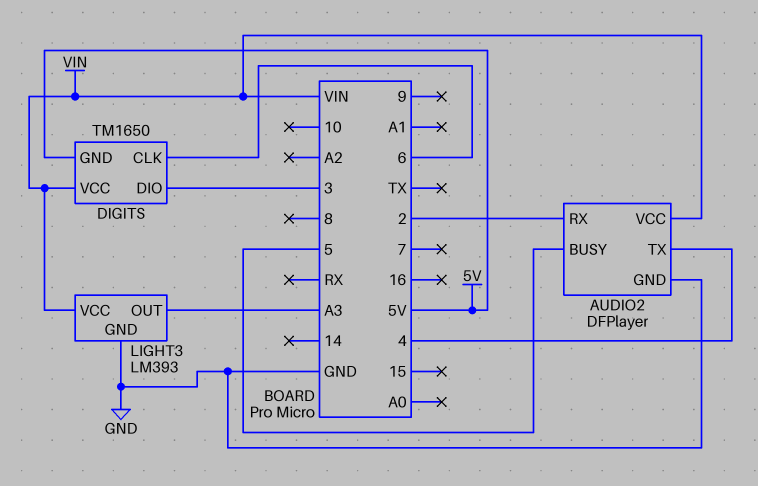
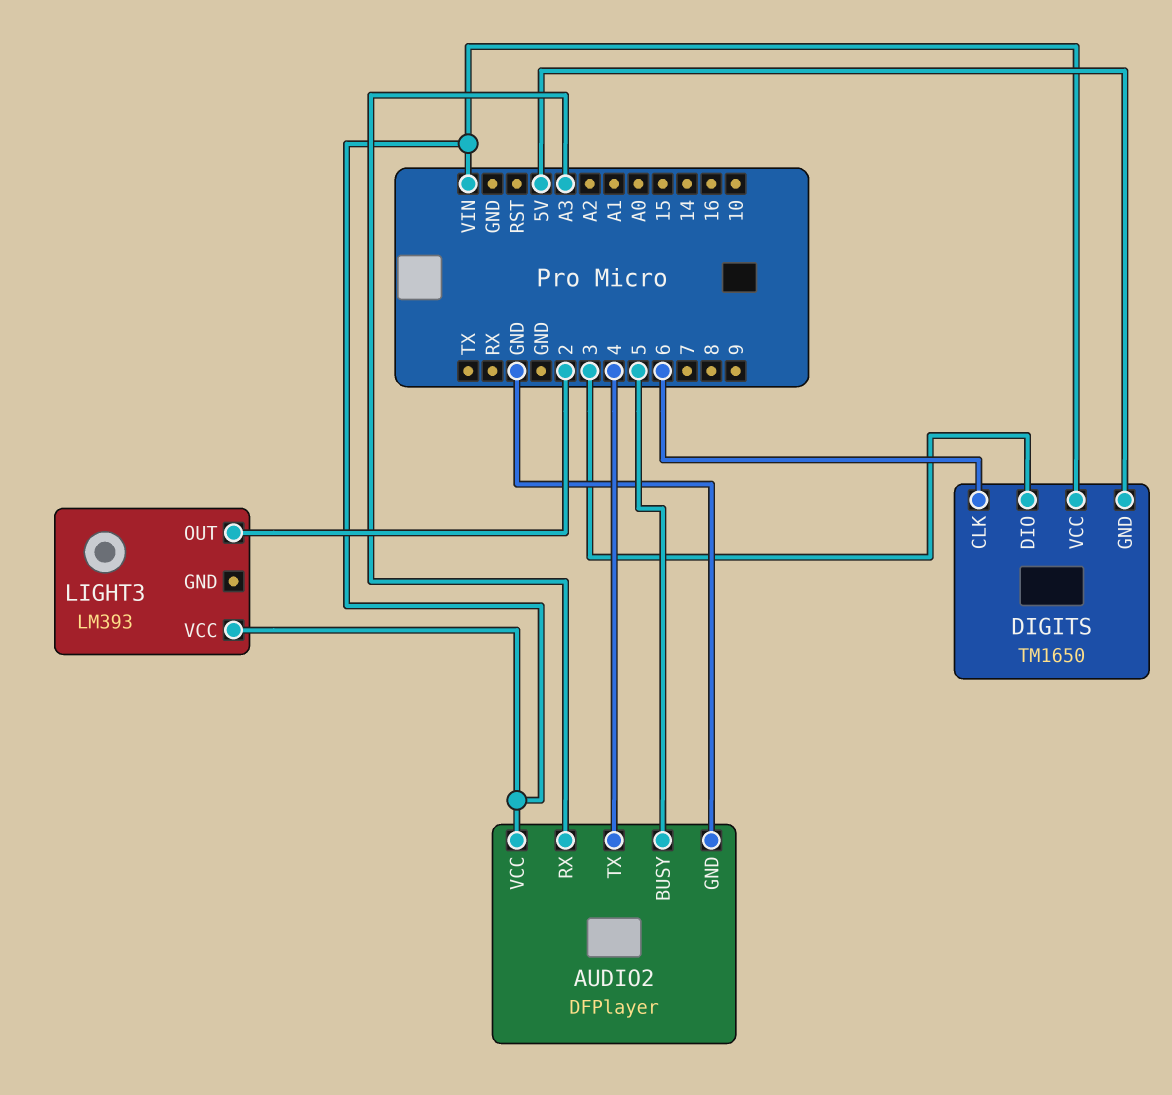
AUDIO2 pin RX: 2 -> A3
LIGHT3 pin GND: GND -> none
LIGHT3 pin OUT: A3 -> 2

